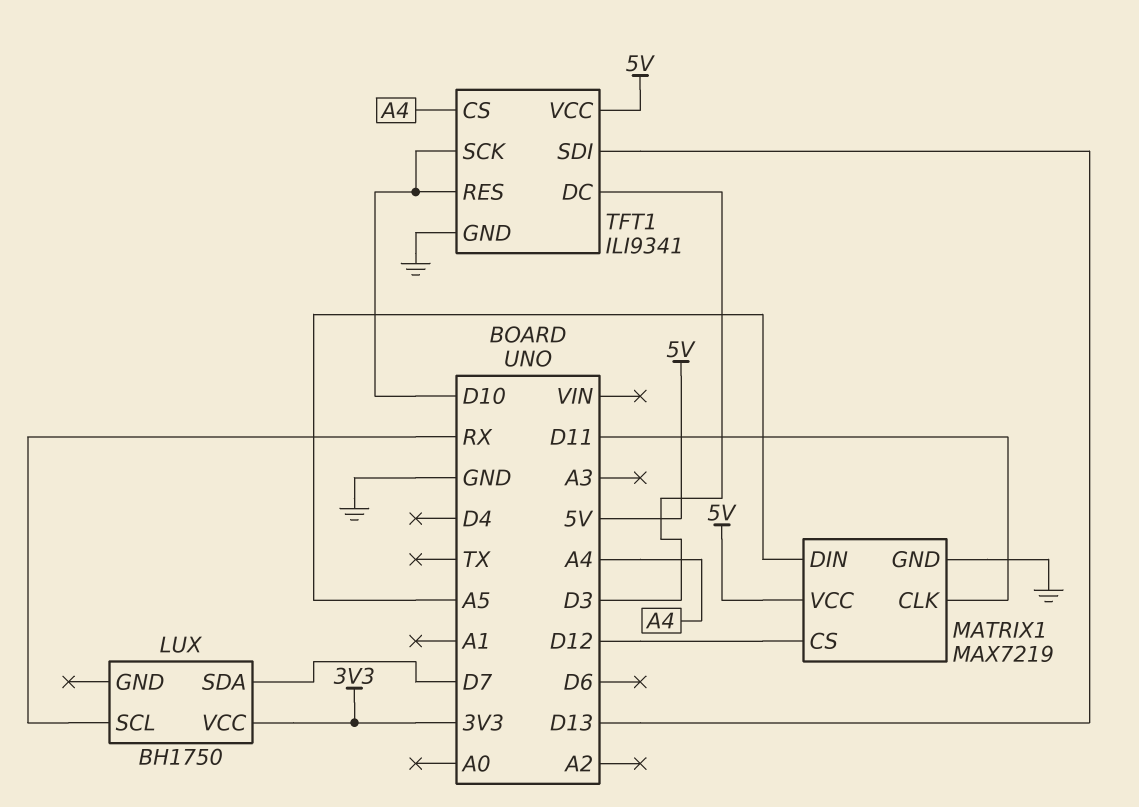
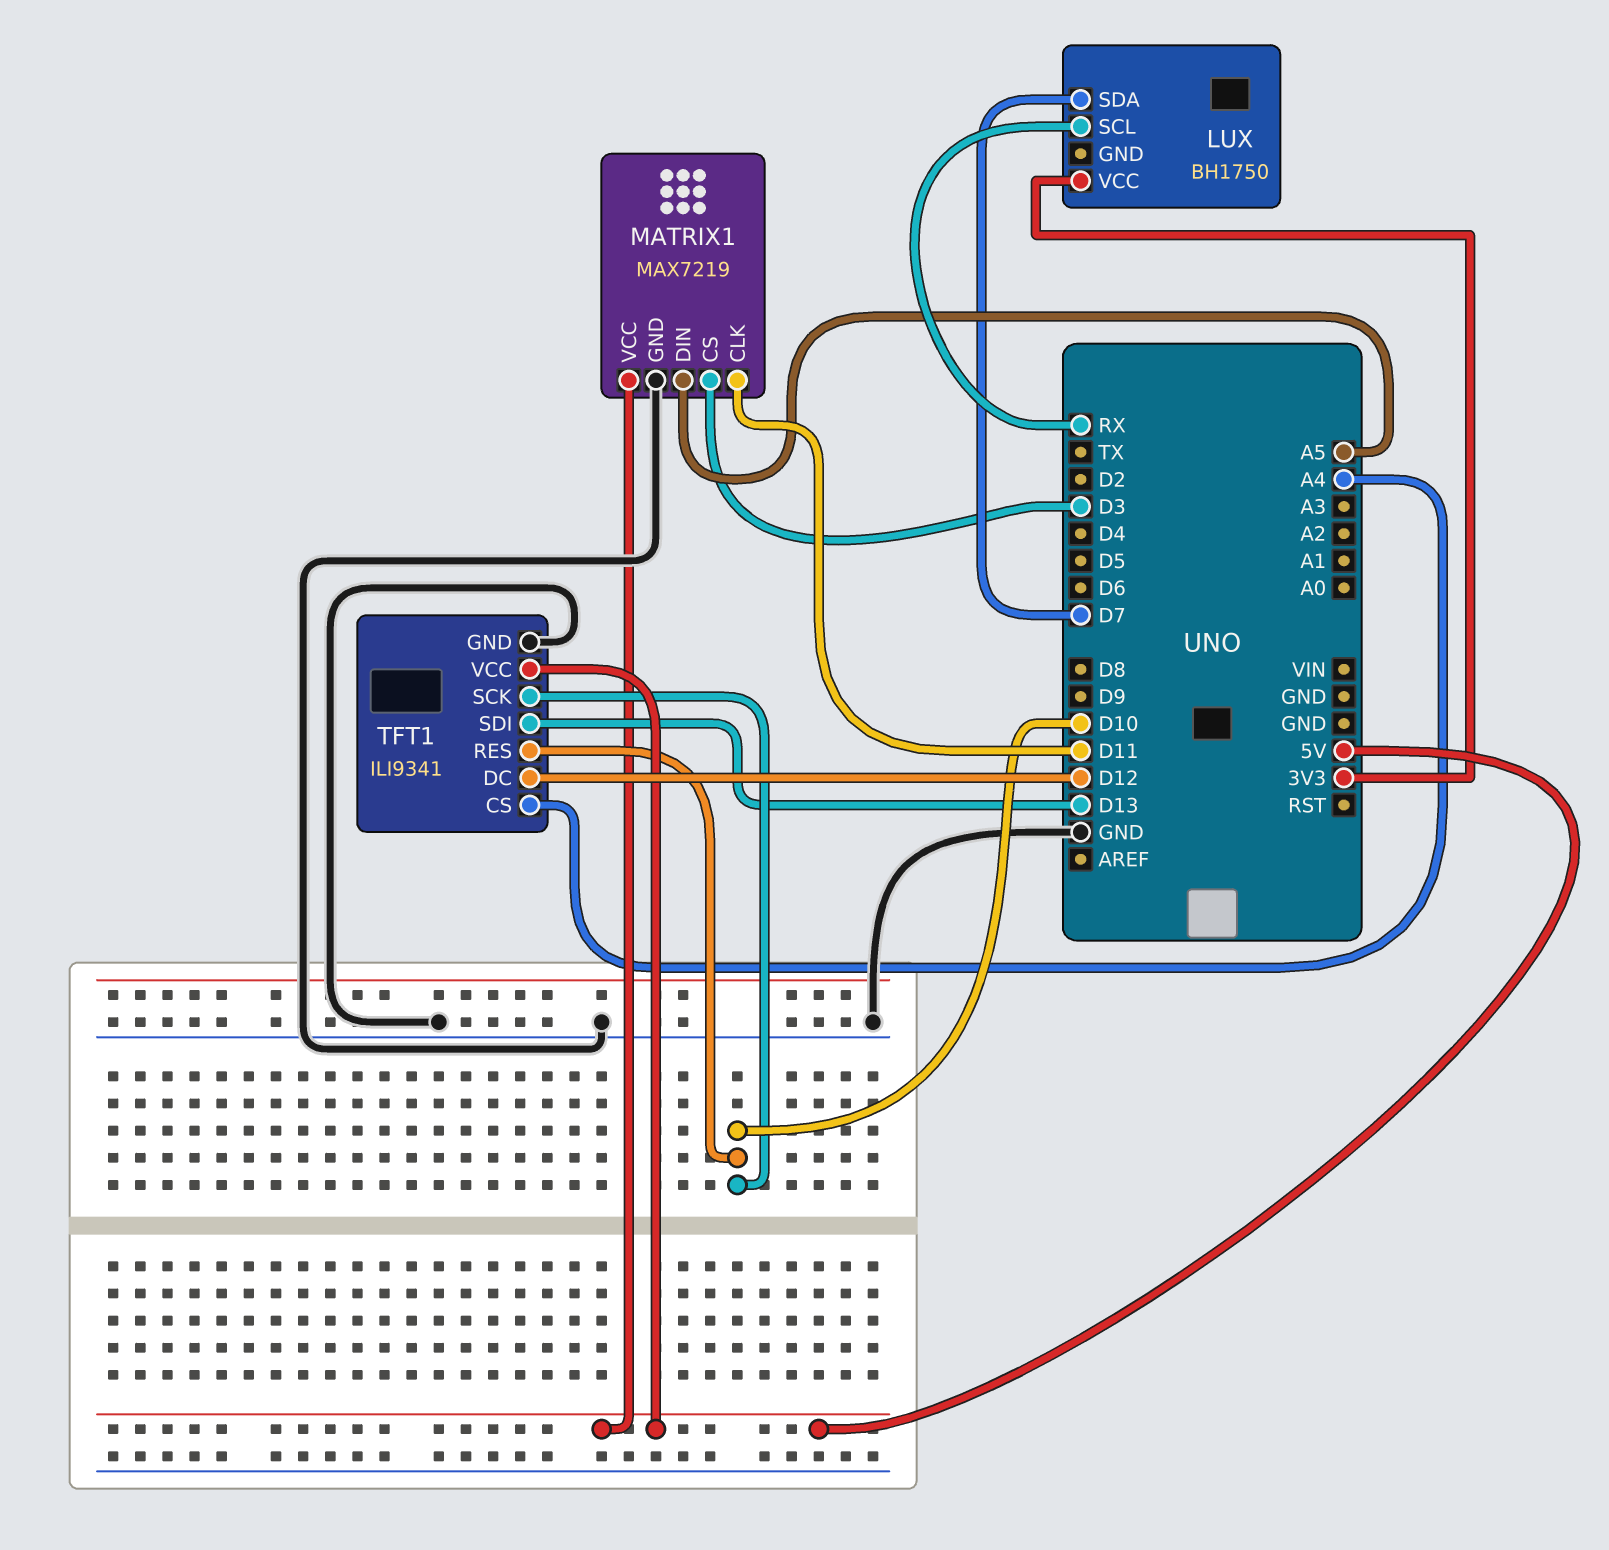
MATRIX1 pin CS: D12 -> D3
TFT1 pin DC: D3 -> D12

